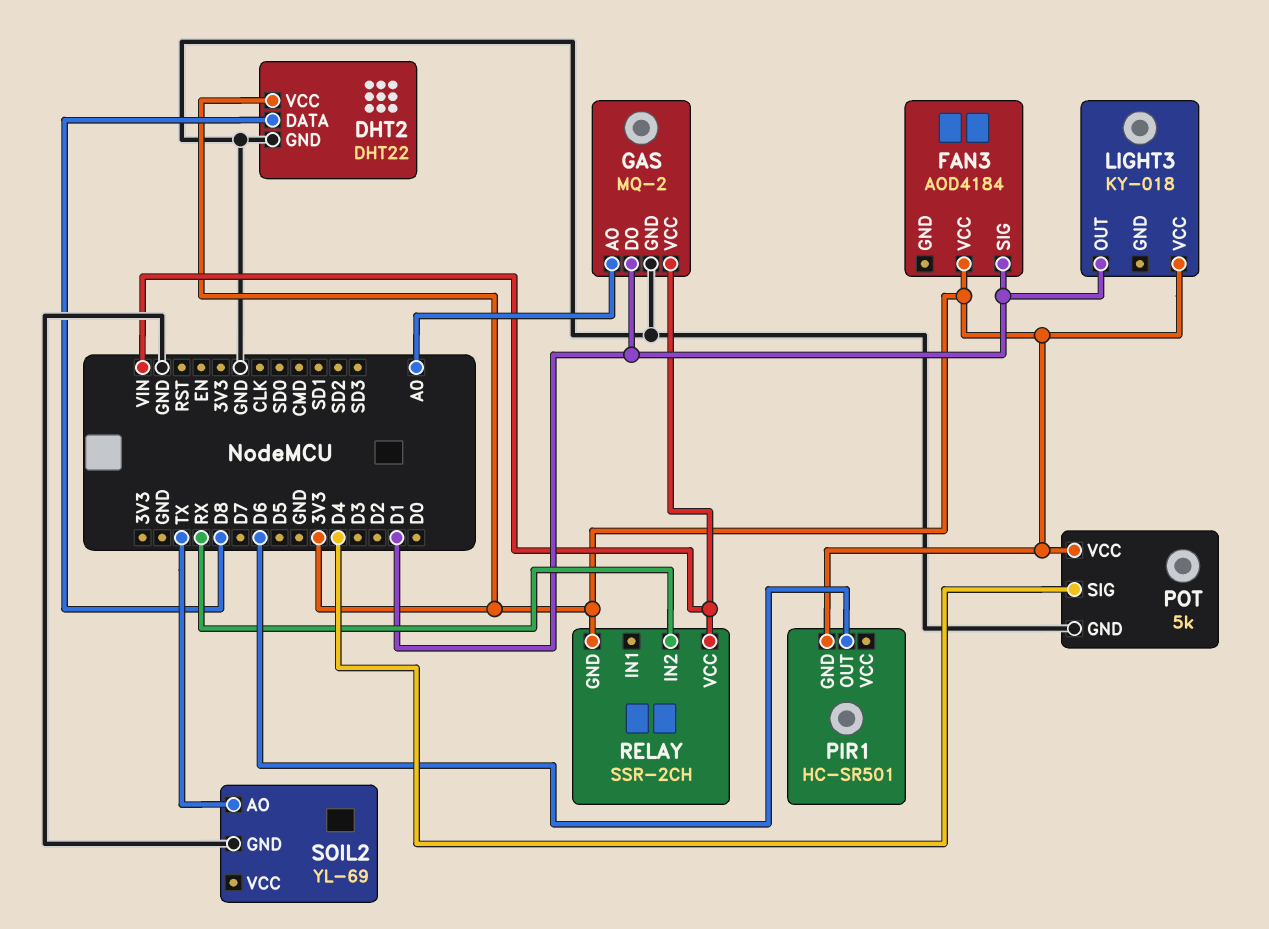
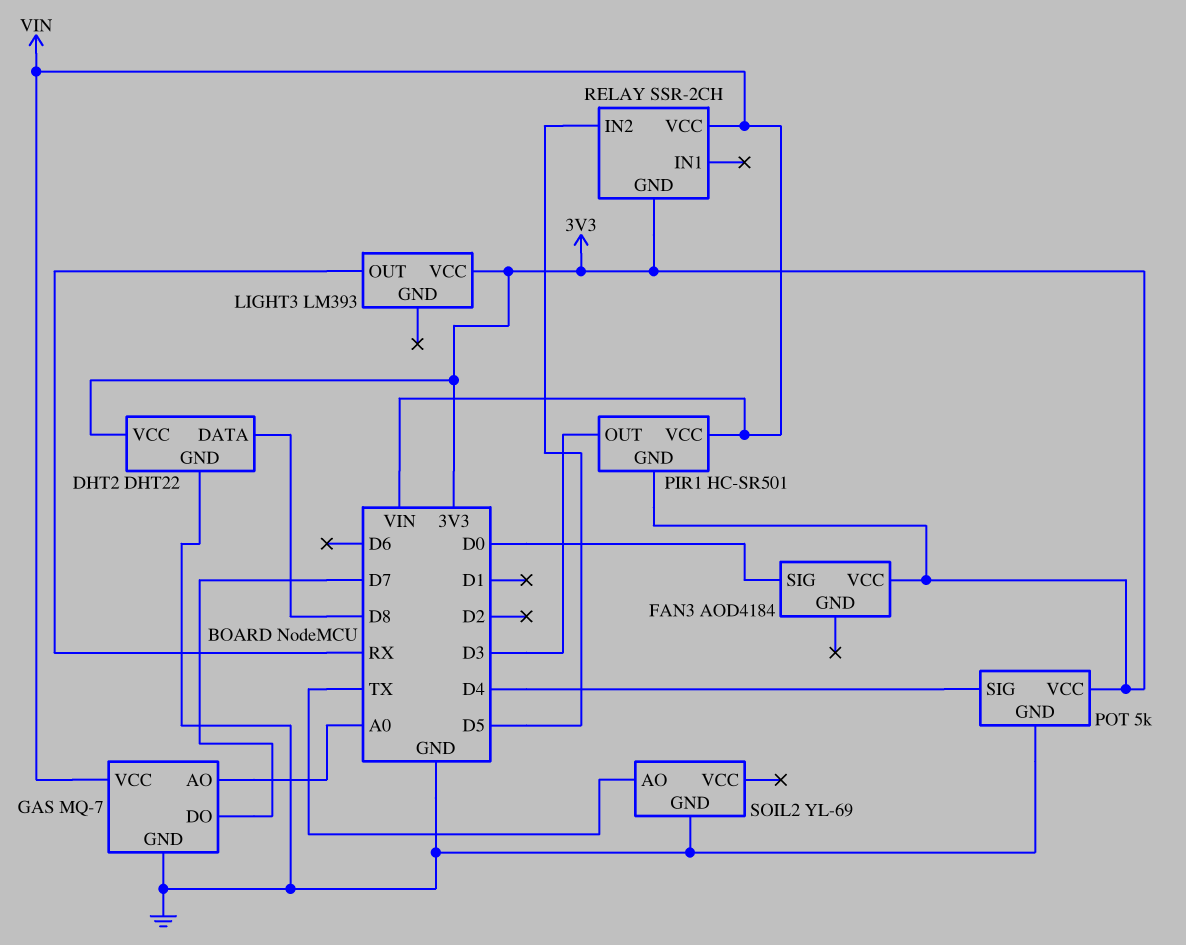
FAN3 pin SIG: D1 -> D0
GAS: MQ-2 -> MQ-7
GAS pin DO: D1 -> D7
LIGHT3: KY-018 -> LM393
LIGHT3 pin OUT: D1 -> RX
PIR1 pin OUT: D6 -> D3
PIR1 pin VCC: none -> VIN
RELAY pin IN2: RX -> D5

